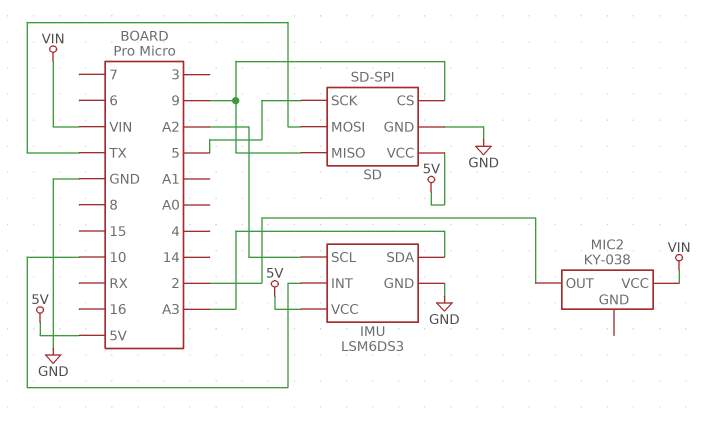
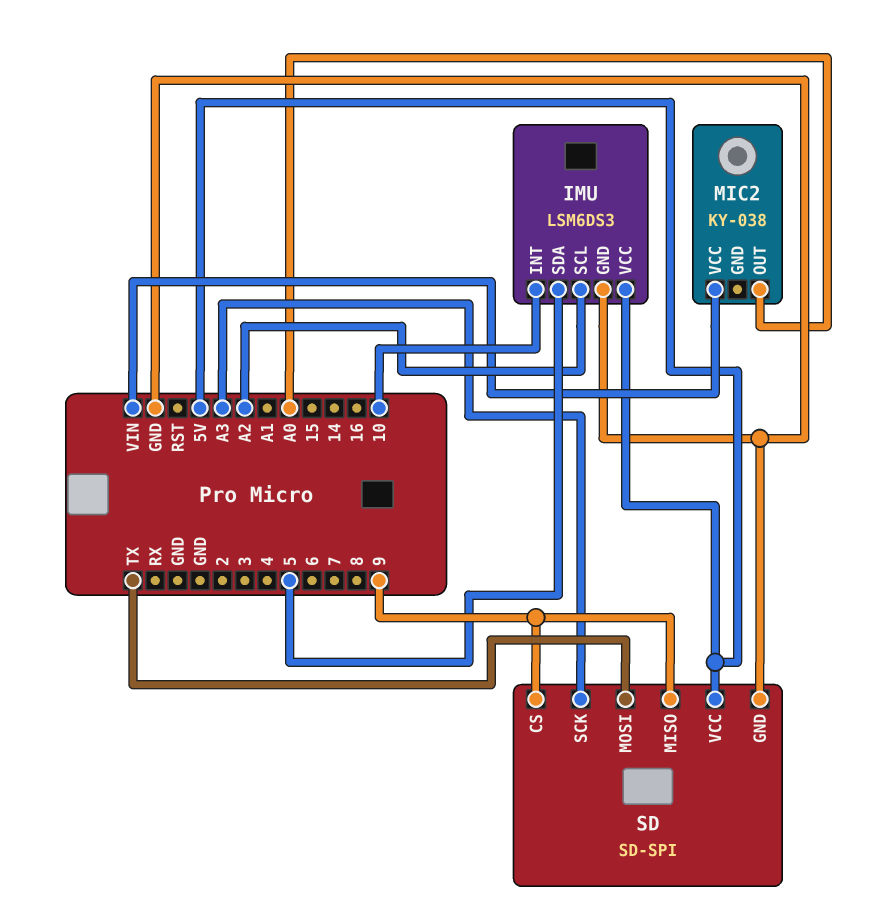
IMU pin SDA: A3 -> 5
MIC2 pin OUT: 2 -> A0
SD pin SCK: 5 -> A3

